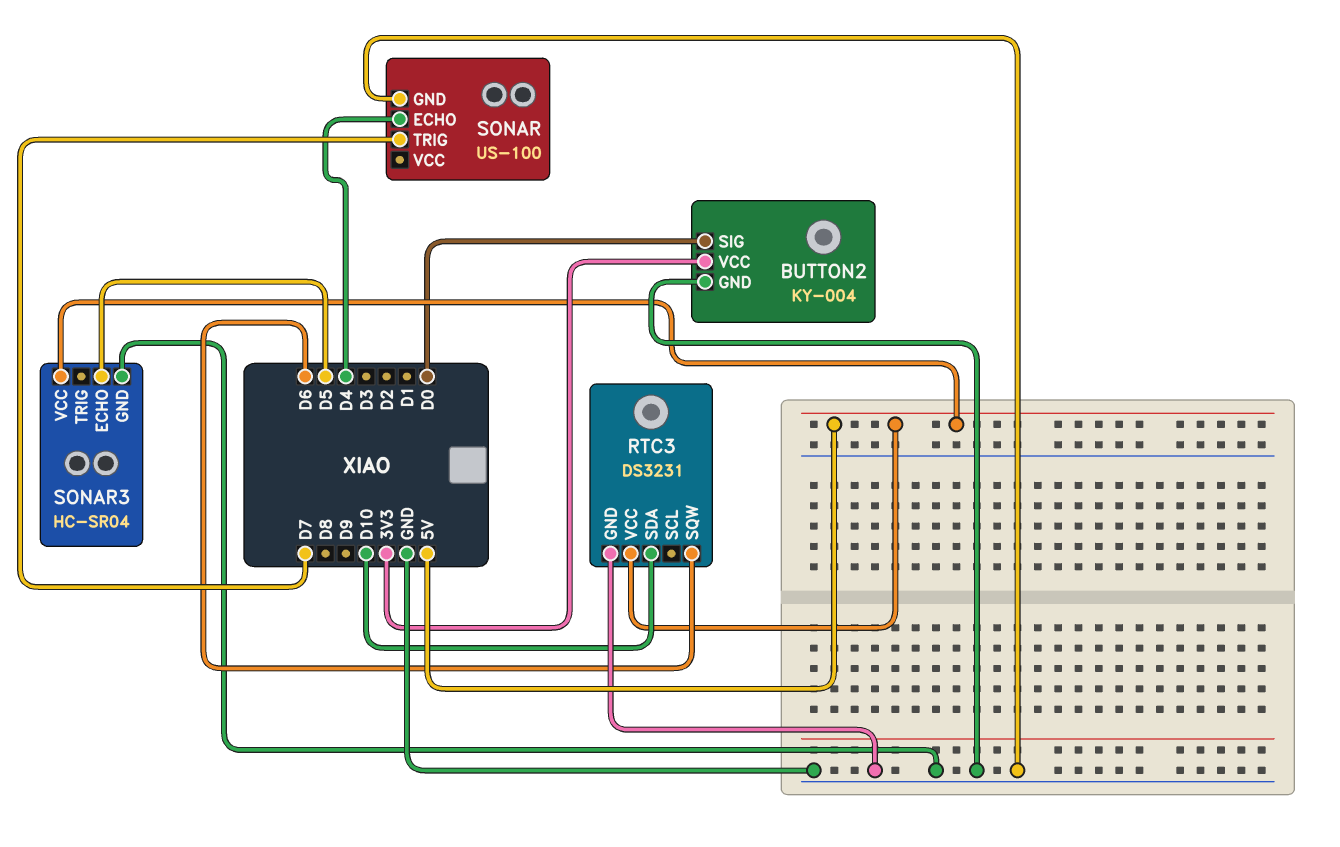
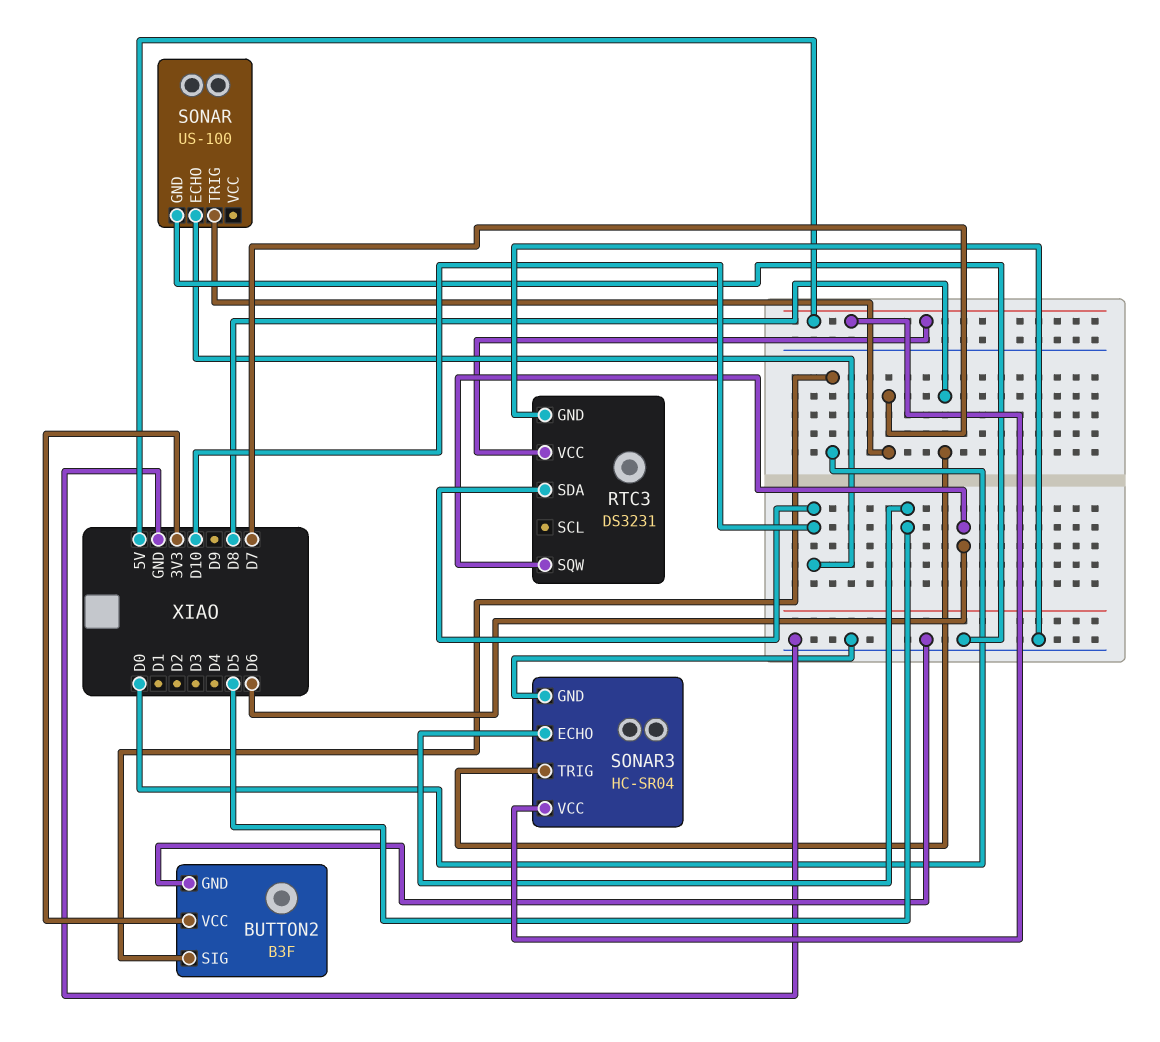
BUTTON2: KY-004 -> B3F
SONAR pin ECHO: D4 -> D10
SONAR3 pin TRIG: none -> D8

